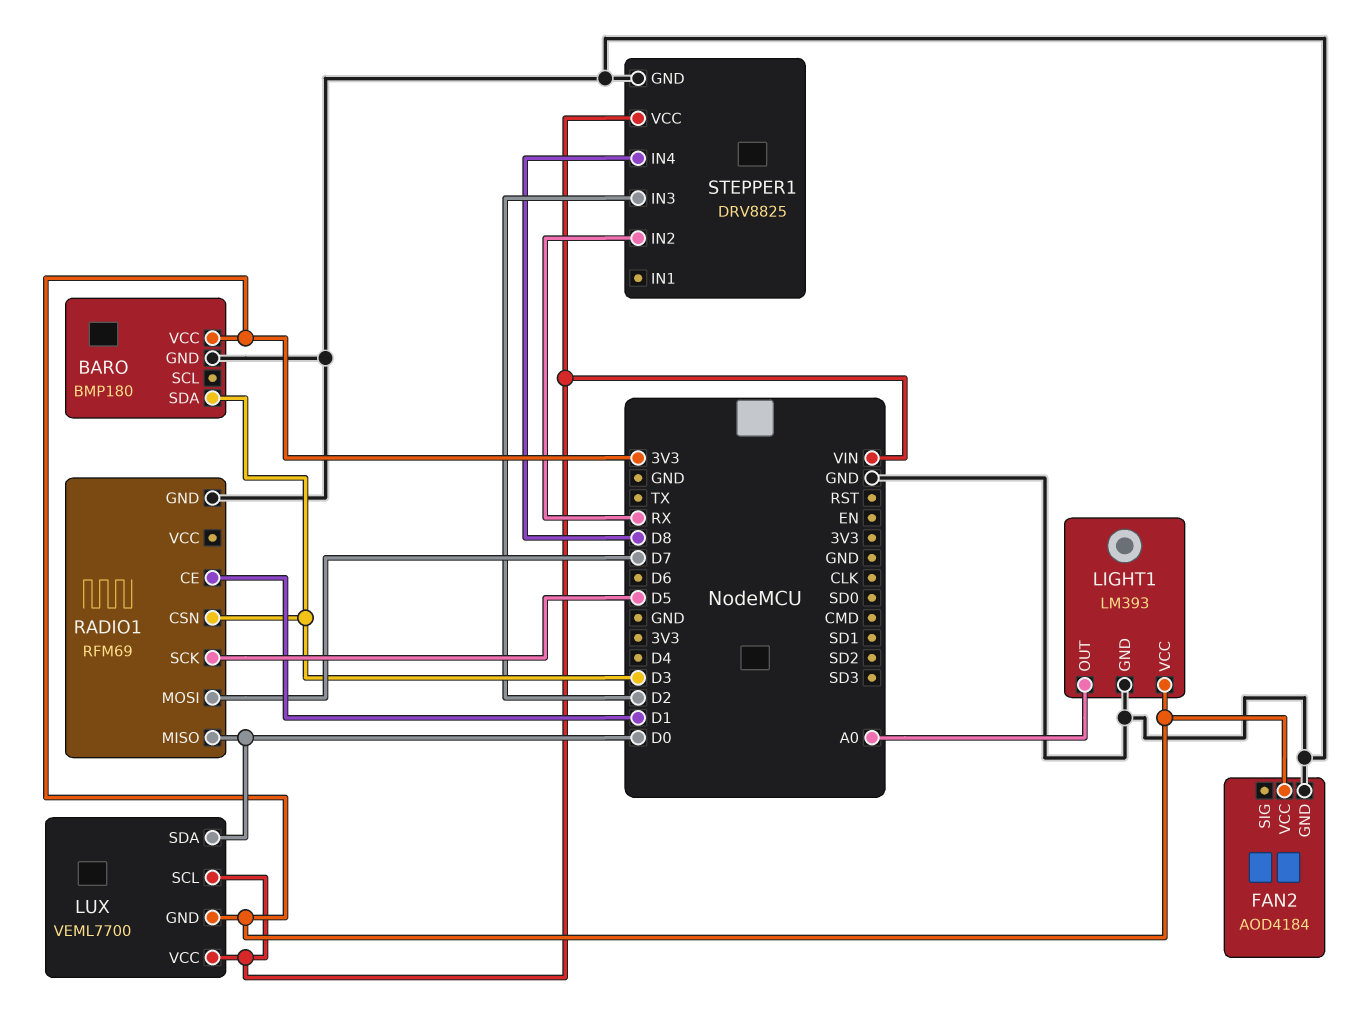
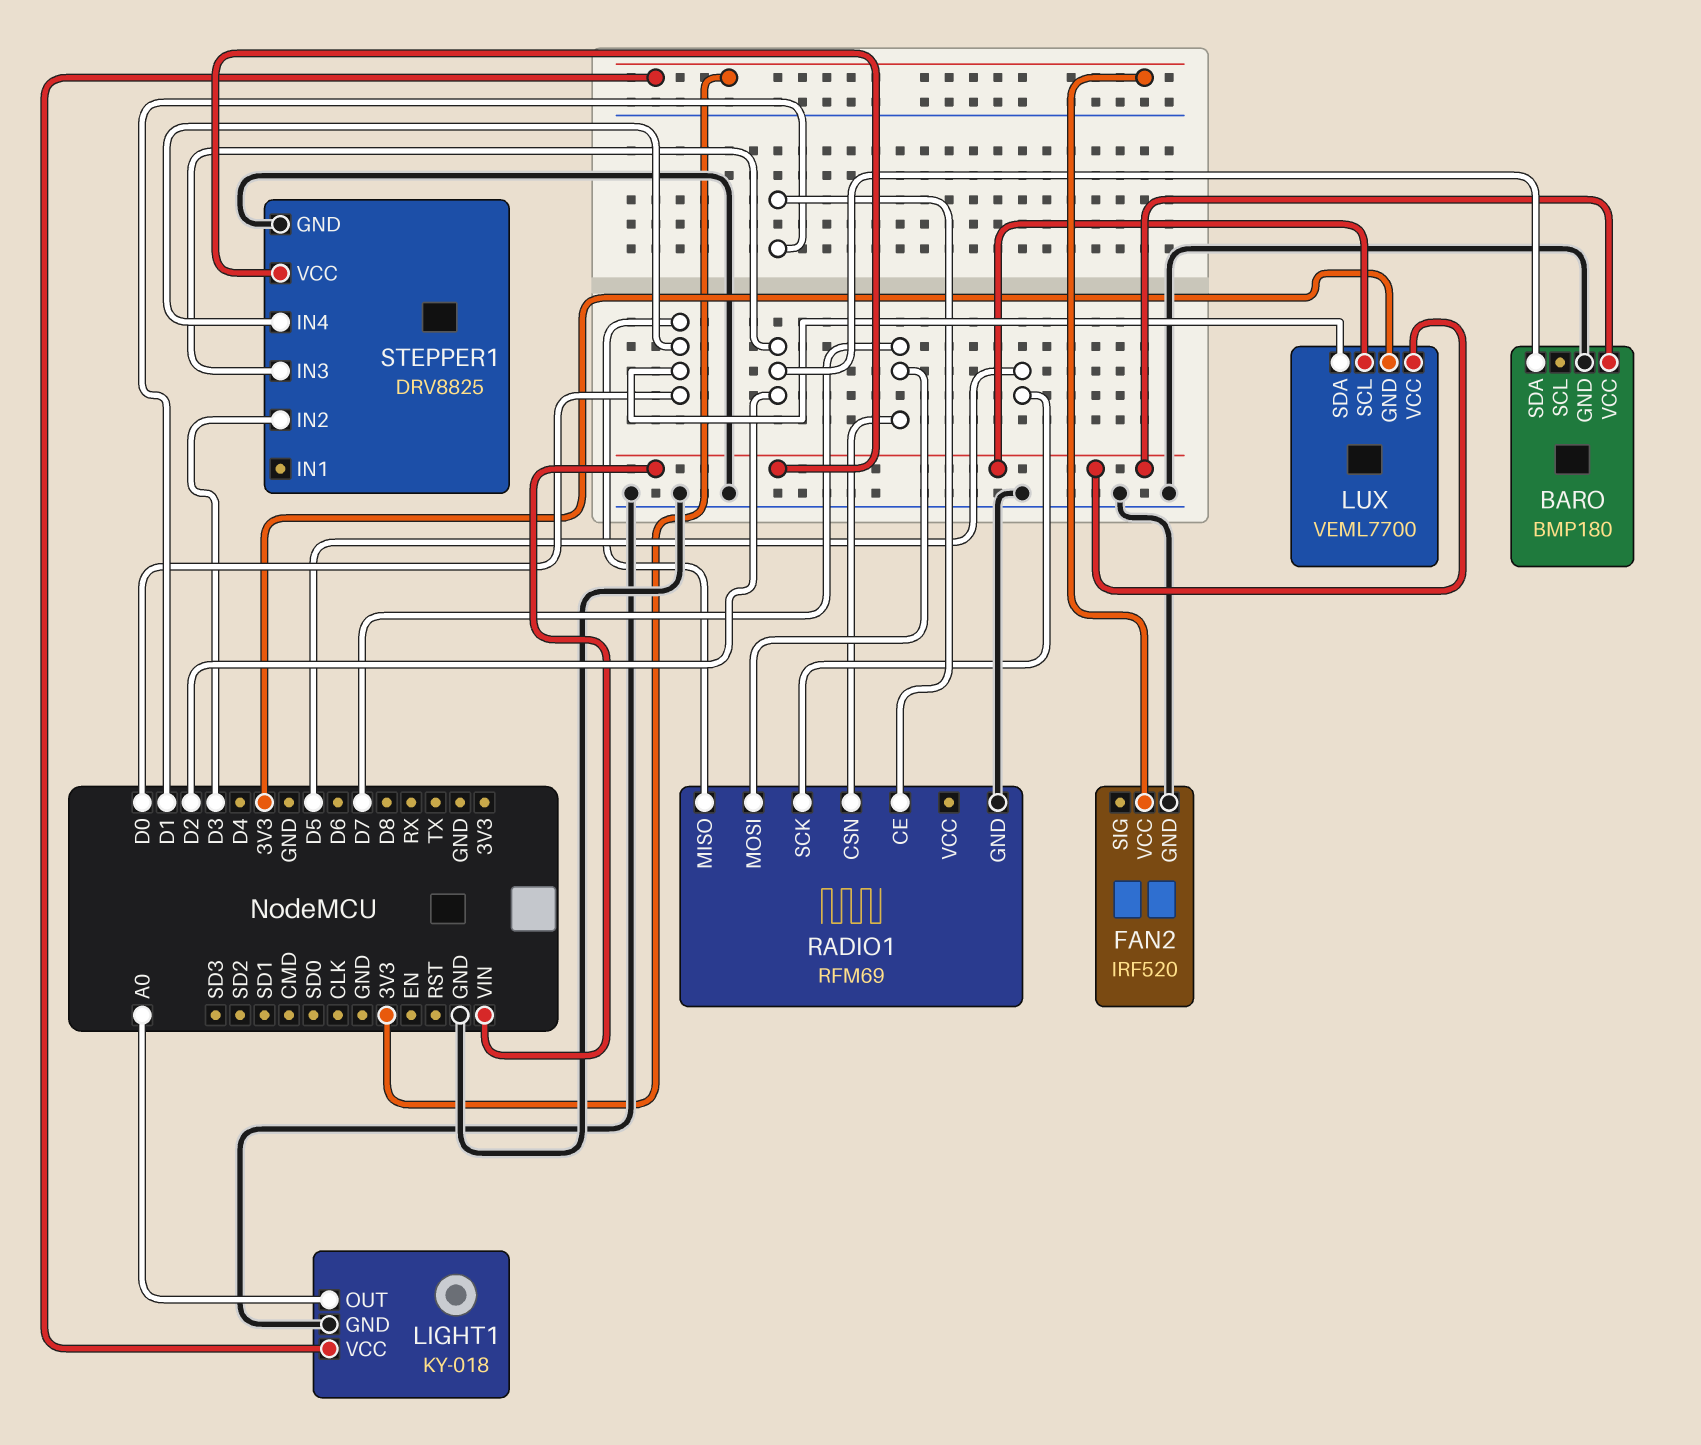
BARO pin SDA: D3 -> D2
BARO pin VCC: 3V3 -> VIN
FAN2: AOD4184 -> IRF520
LIGHT1: LM393 -> KY-018
RADIO1 pin CSN: D3 -> D7
STEPPER1 pin IN2: RX -> D3
STEPPER1 pin IN4: D8 -> D0

